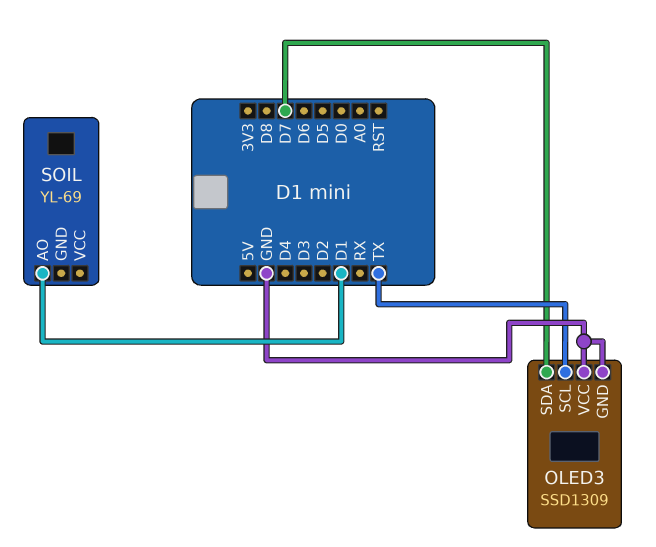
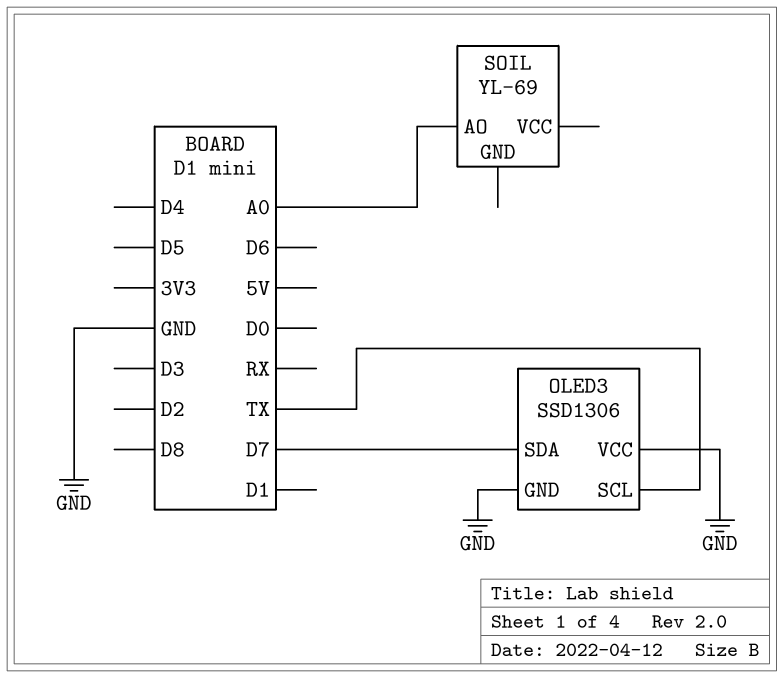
OLED3: SSD1309 -> SSD1306
SOIL pin AO: D1 -> A0

